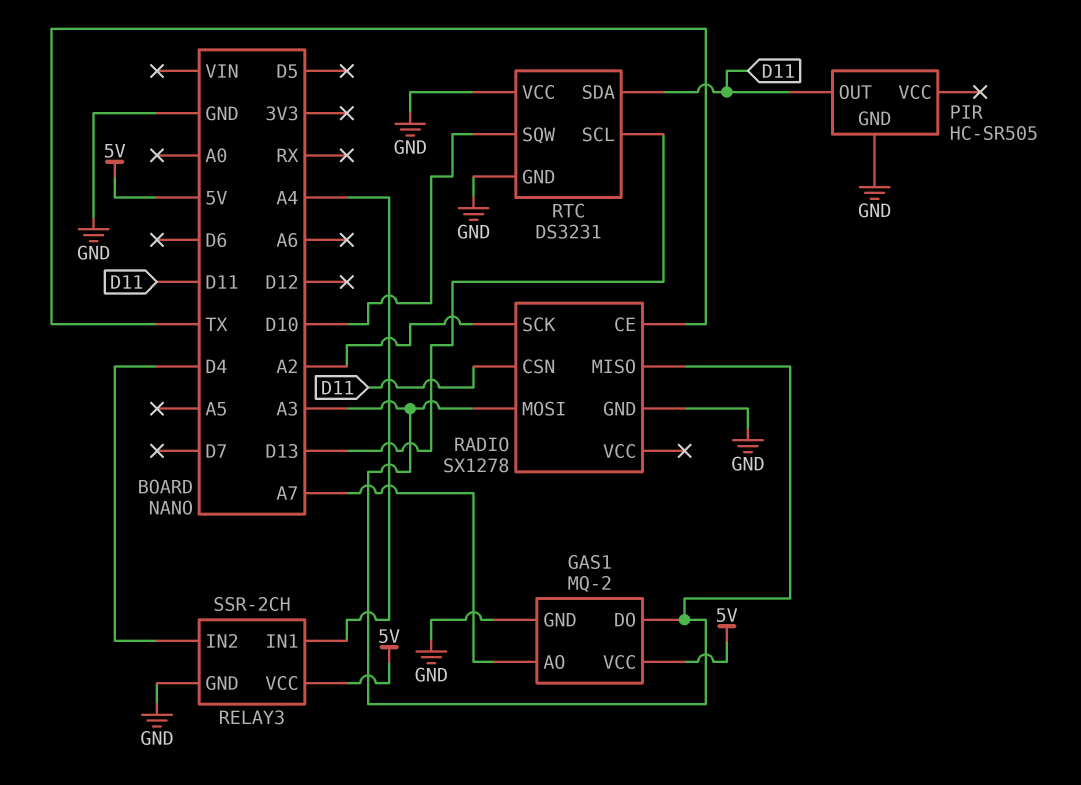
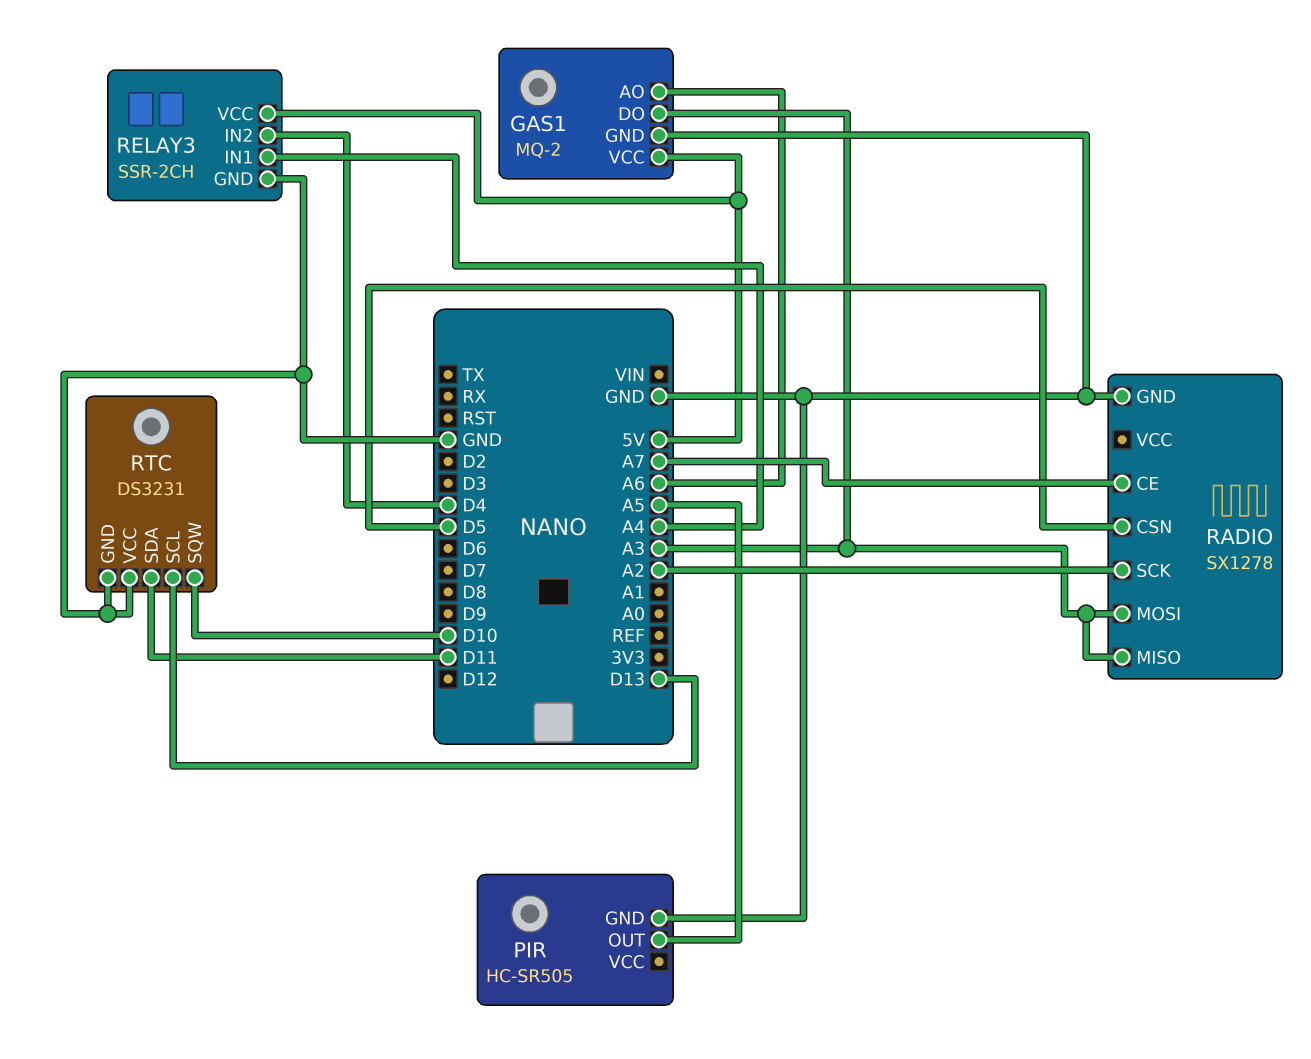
GAS1 pin AO: A7 -> A6
PIR pin OUT: D11 -> A5
RADIO pin CE: TX -> A7
RADIO pin CSN: D11 -> D5

